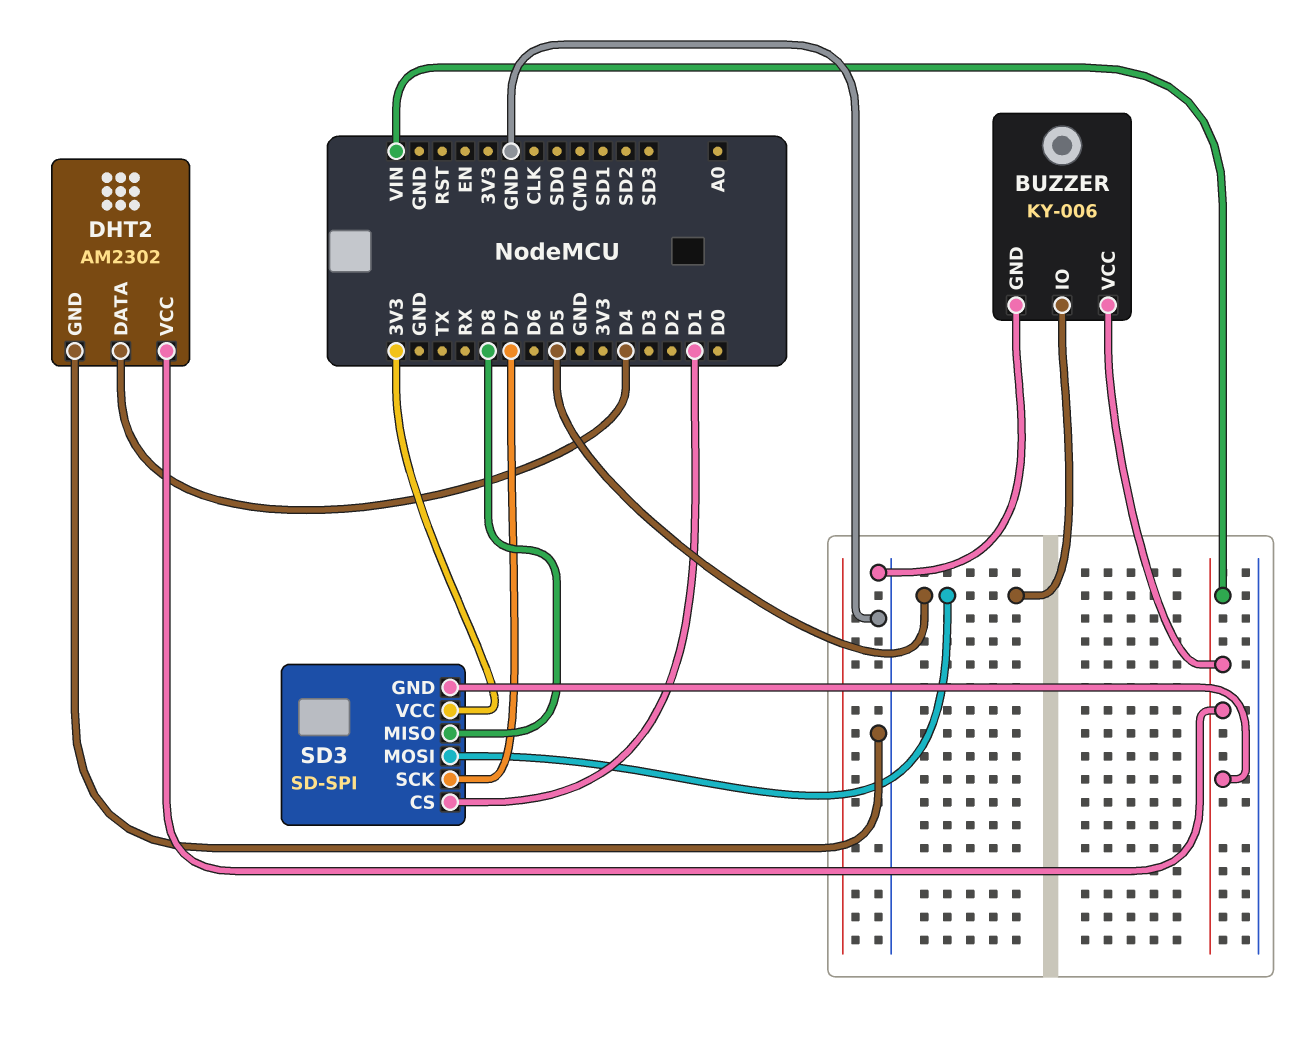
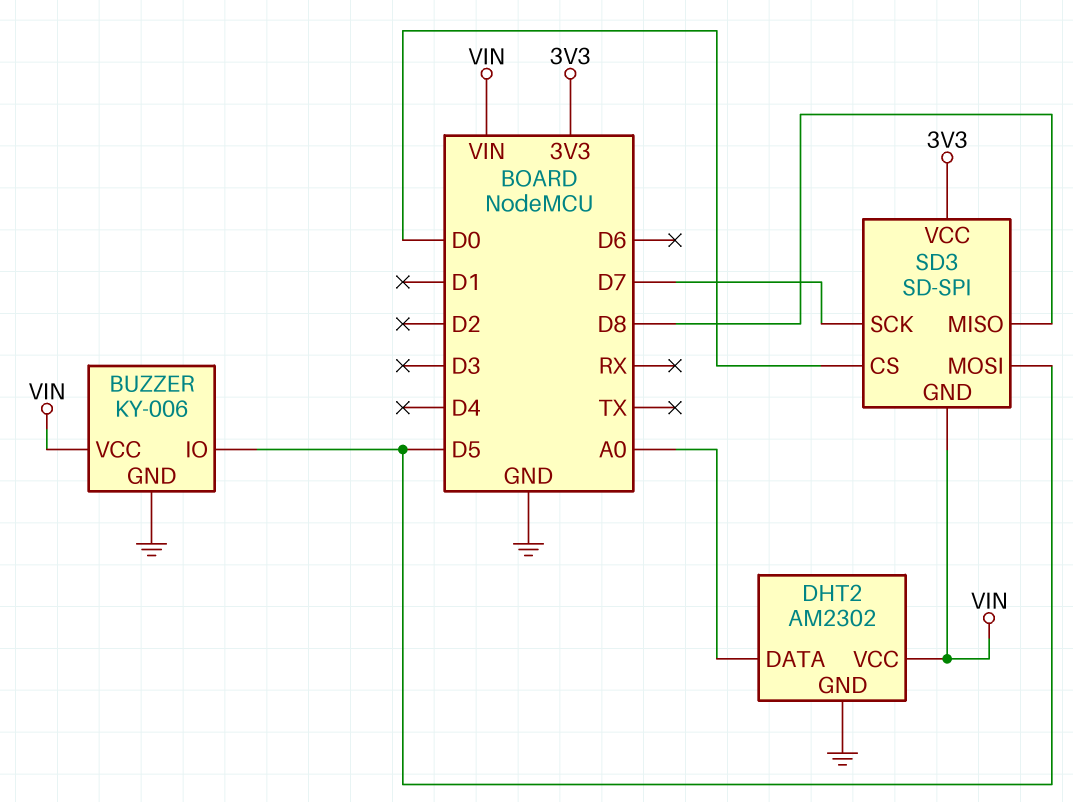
DHT2 pin DATA: D4 -> A0
SD3 pin CS: D1 -> D0

